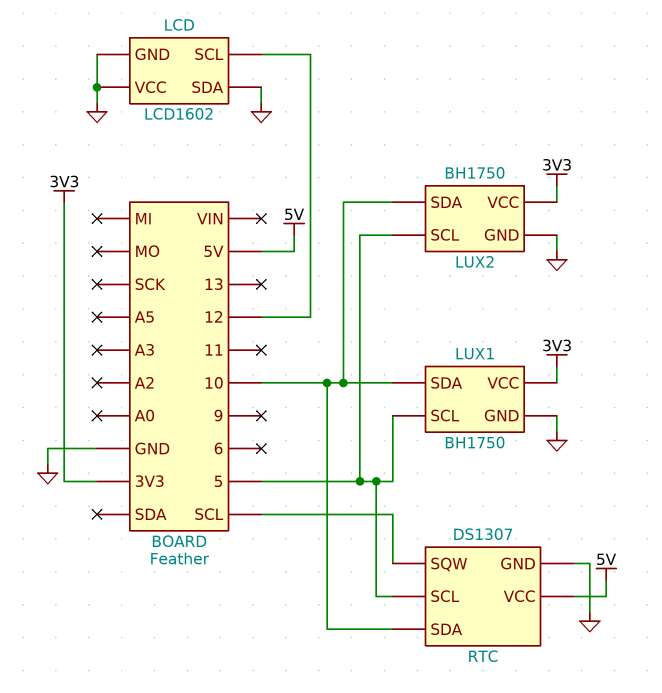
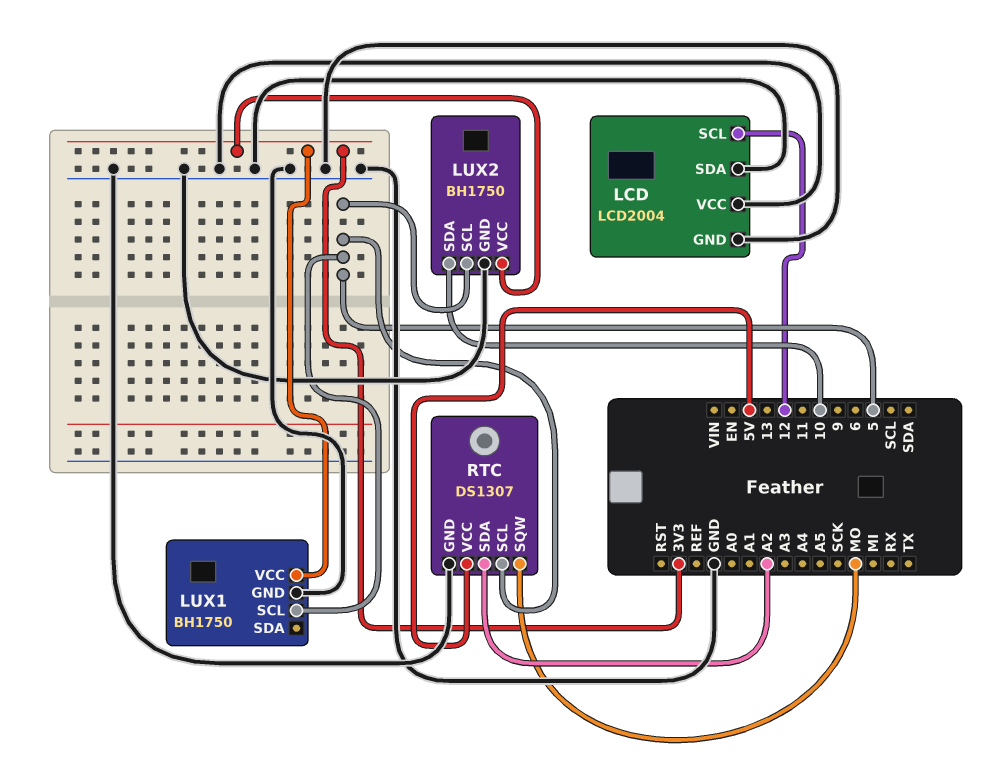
LCD: LCD1602 -> LCD2004
LUX1 pin SDA: 10 -> none
RTC pin SDA: 10 -> A2
RTC pin SQW: SCL -> MO

